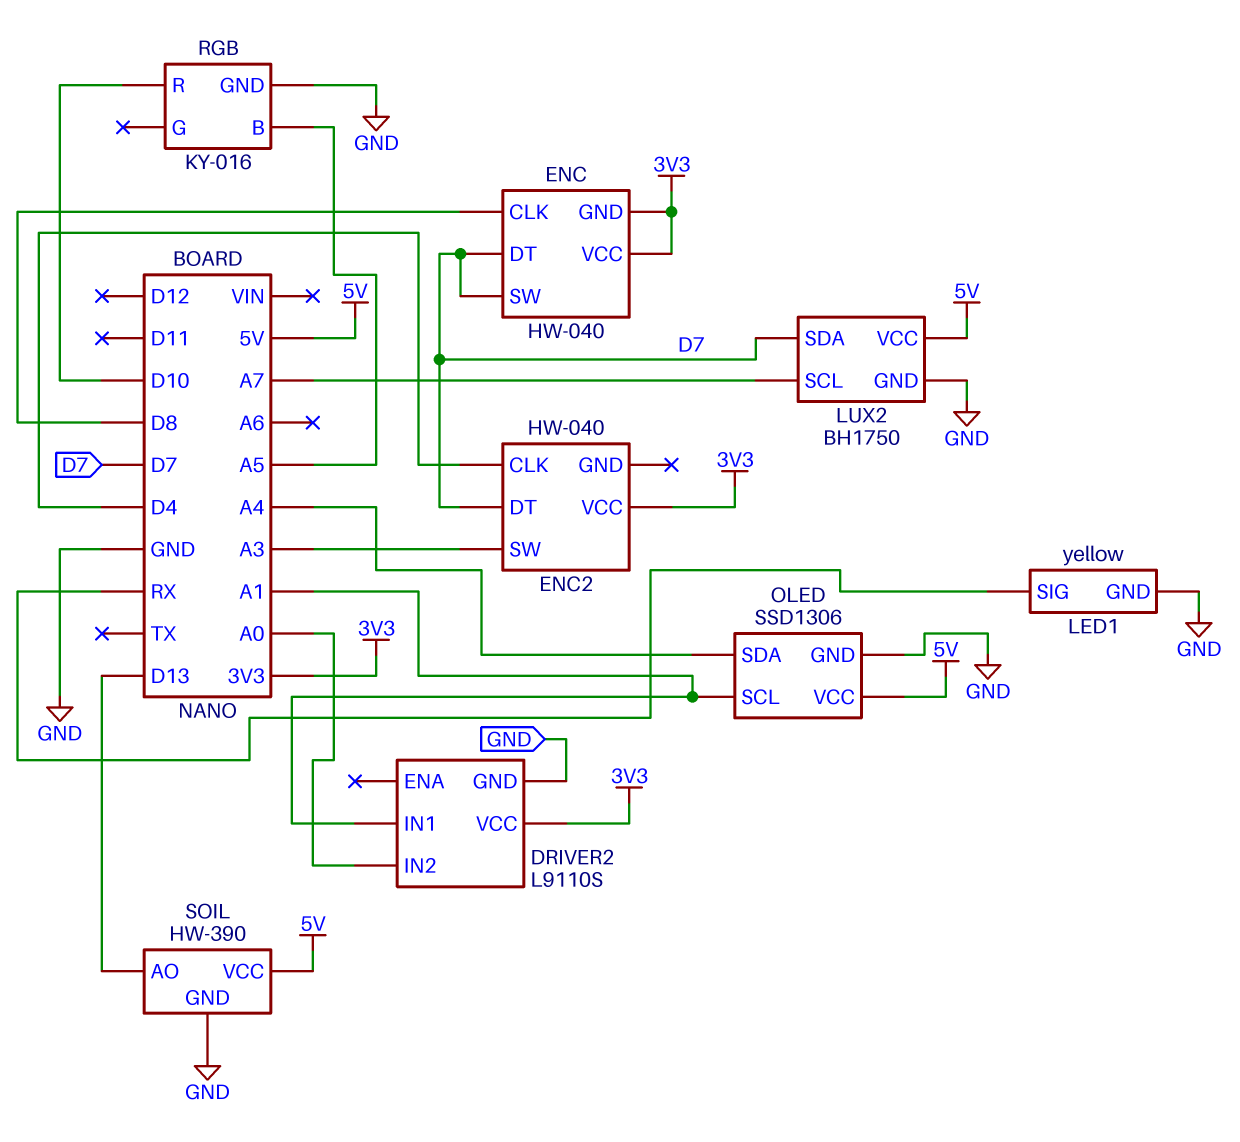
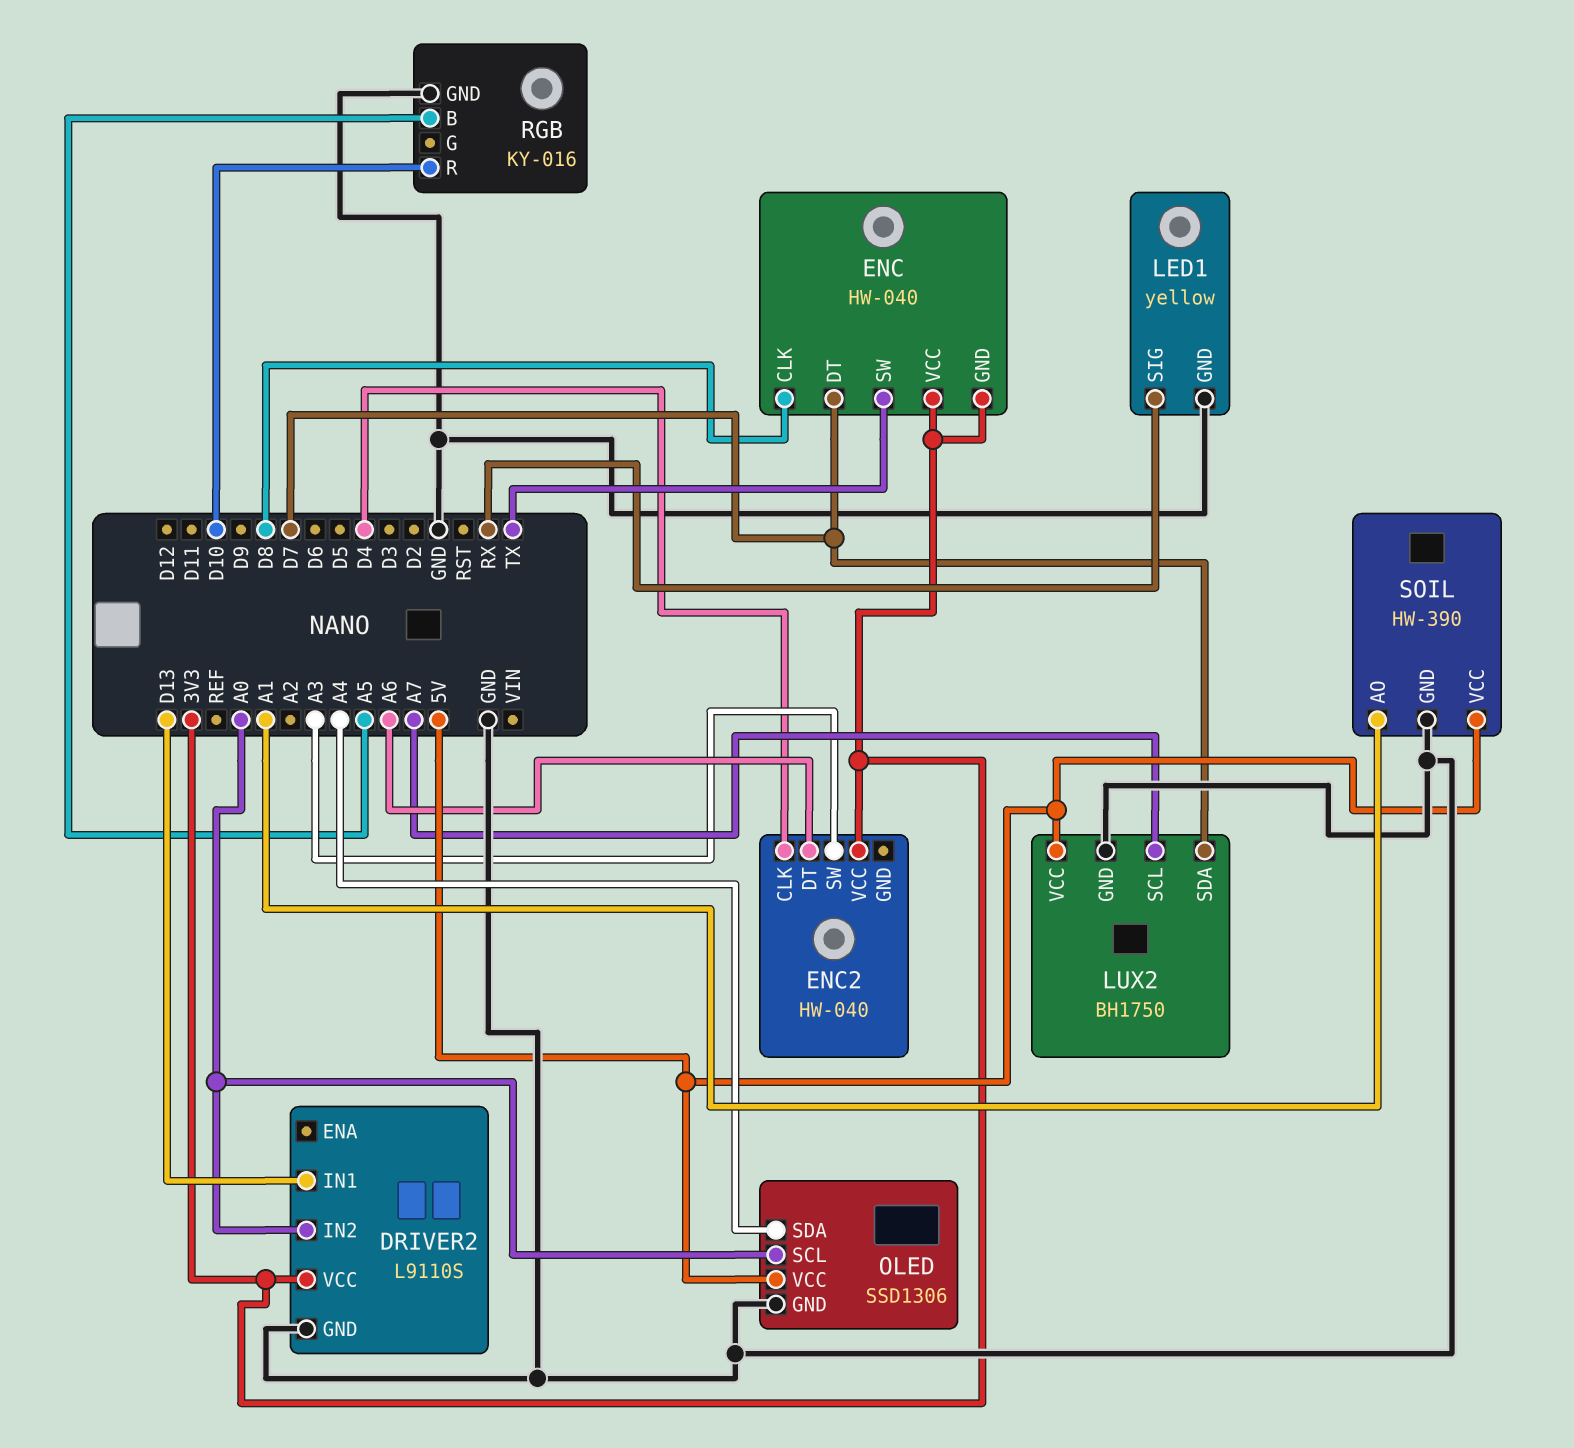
DRIVER2 pin IN1: A1 -> D13
ENC pin SW: D7 -> TX
ENC2 pin DT: D7 -> A6
OLED pin SCL: A1 -> A0
SOIL pin AO: D13 -> A1

